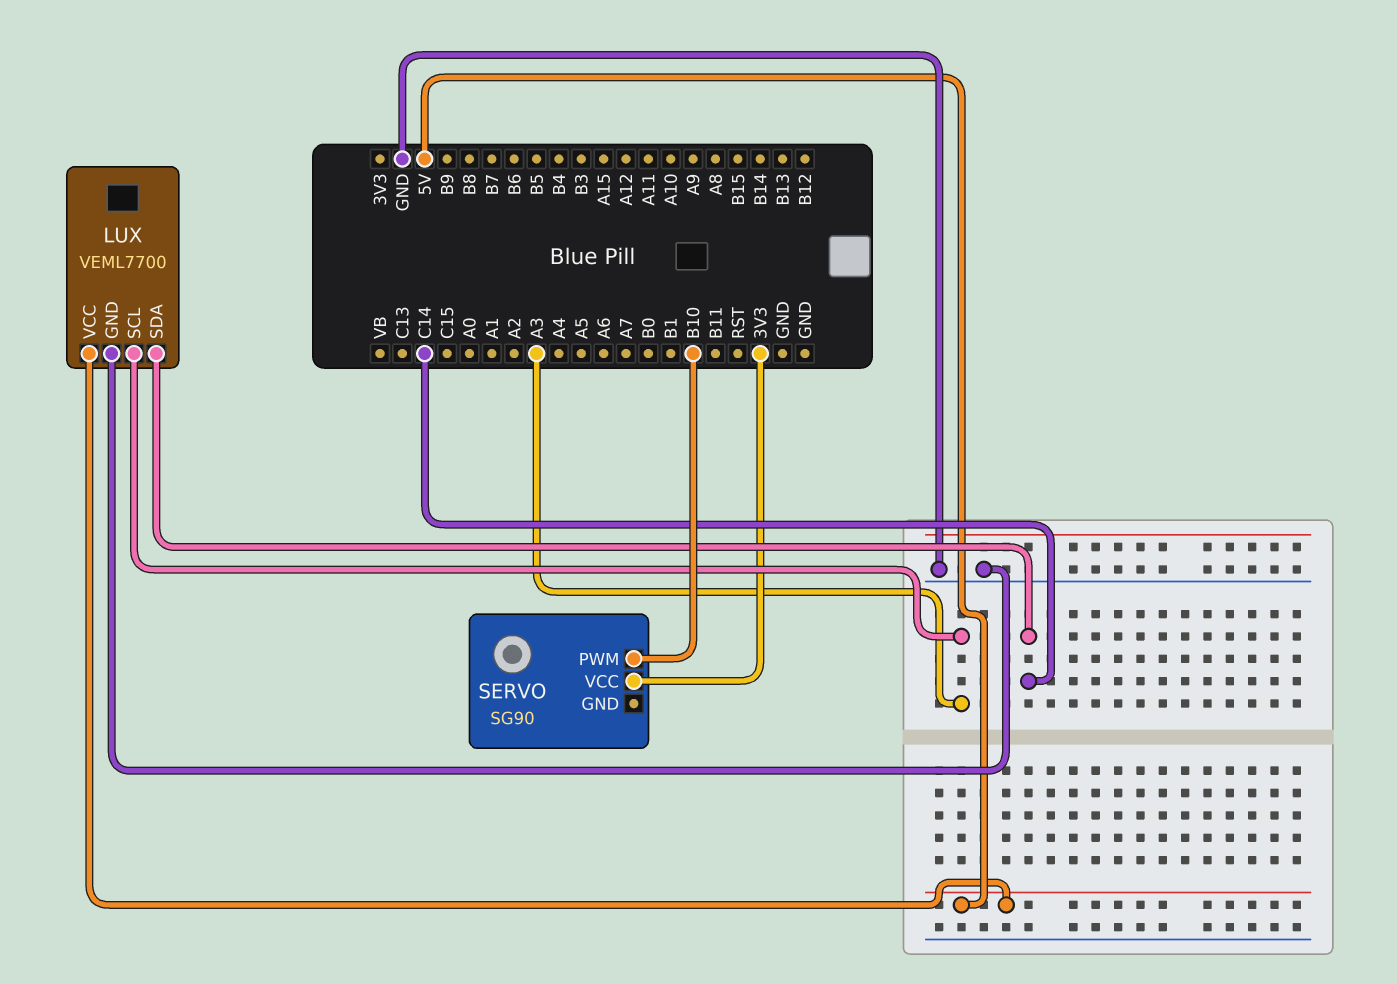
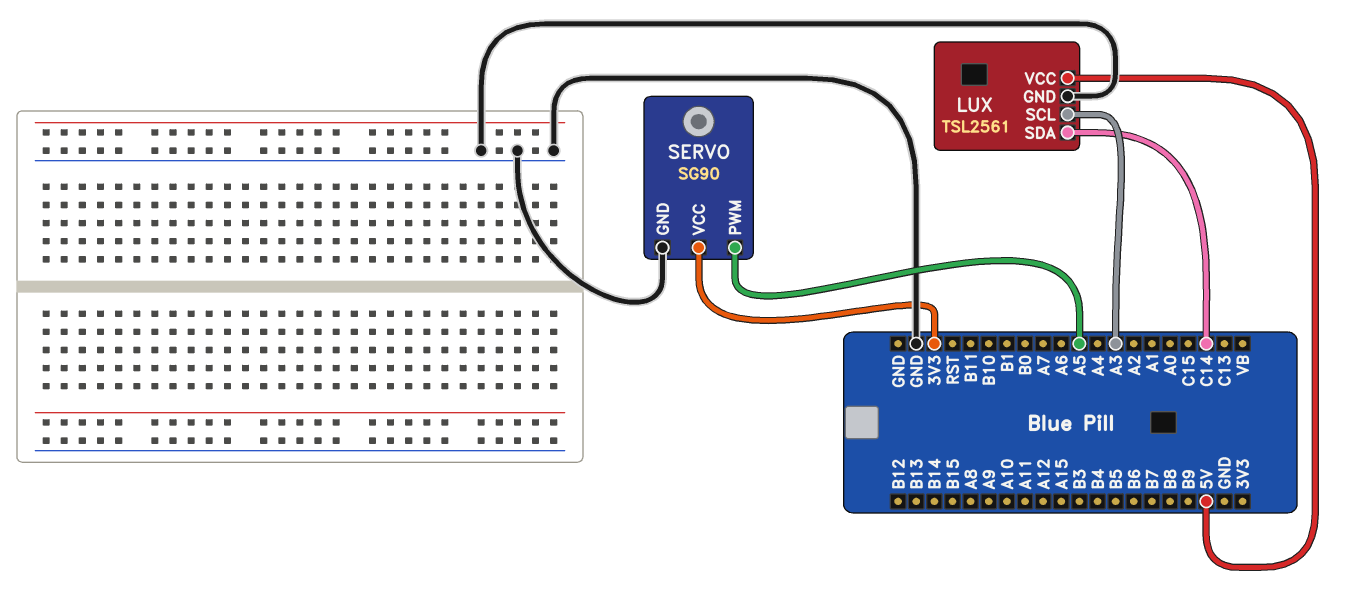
LUX: VEML7700 -> TSL2561
SERVO pin GND: none -> GND
SERVO pin PWM: B10 -> A5

